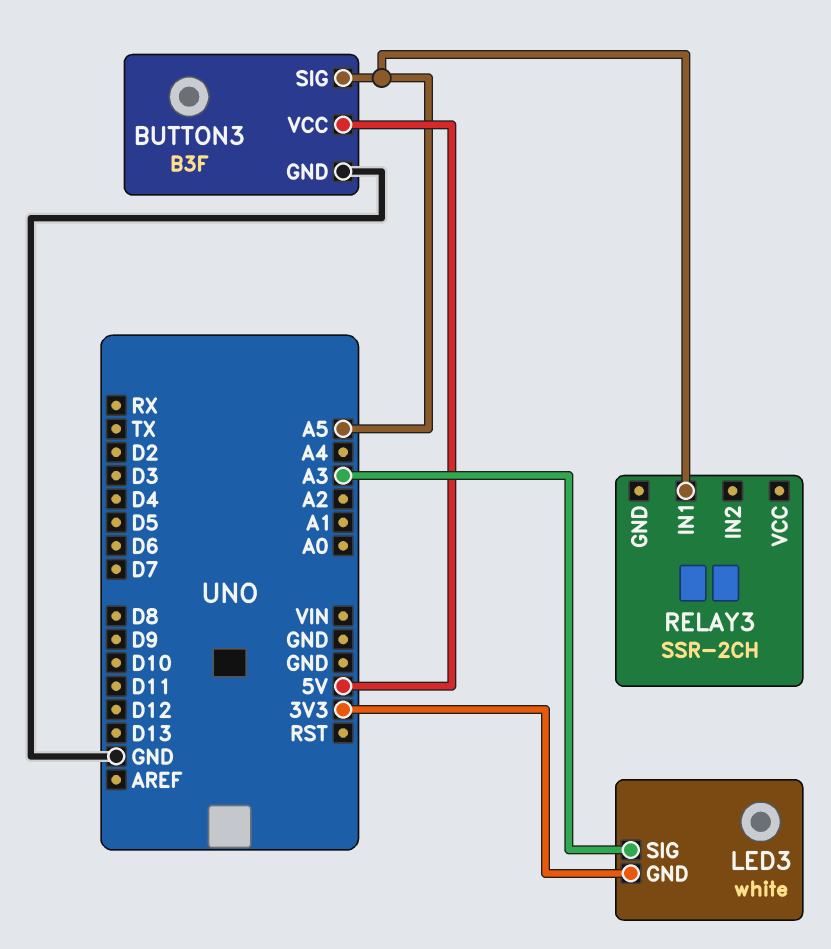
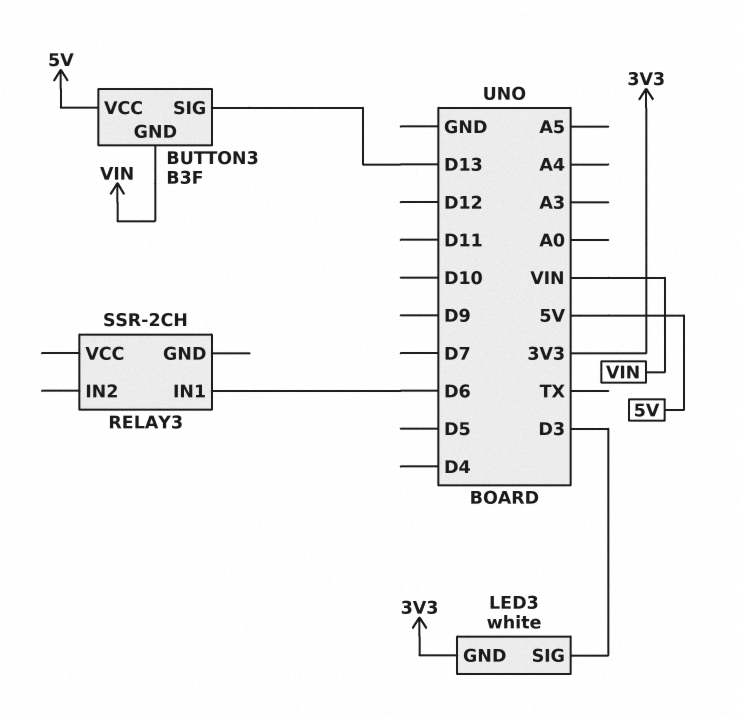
BUTTON3 pin GND: GND -> VIN
BUTTON3 pin SIG: A5 -> D13
LED3 pin SIG: A3 -> D3
RELAY3 pin IN1: A5 -> D6

